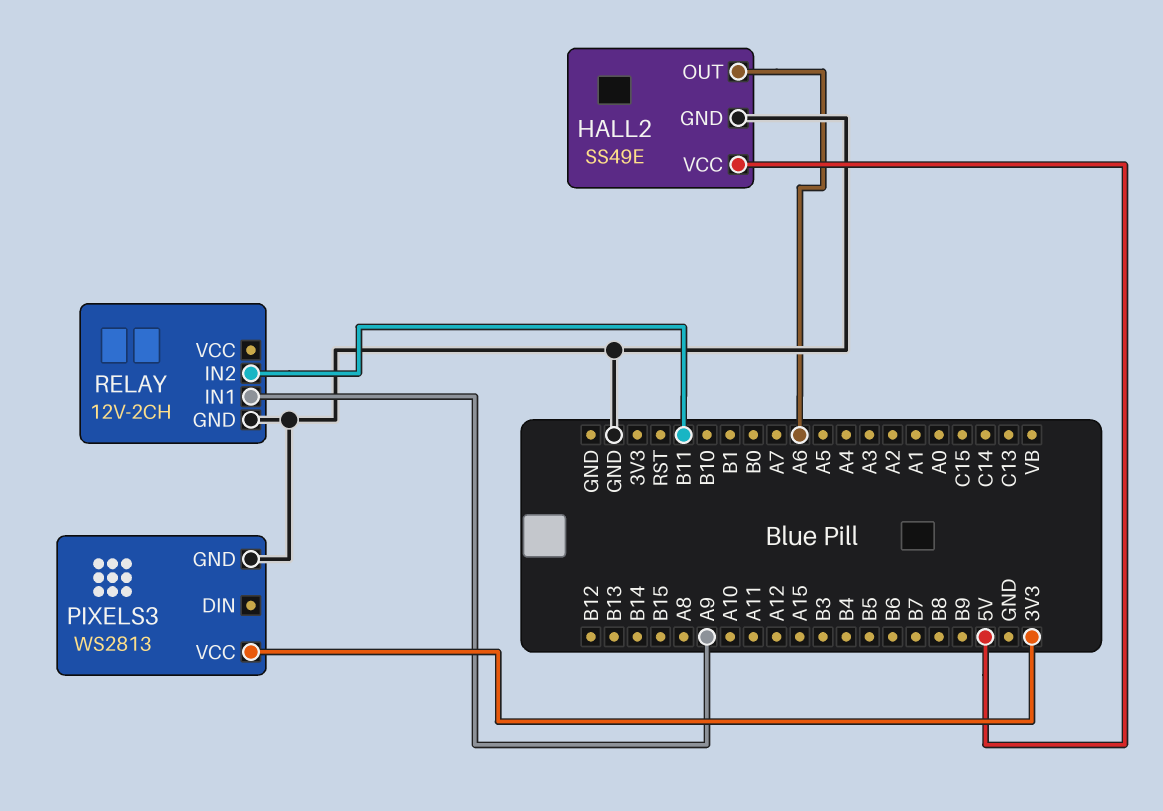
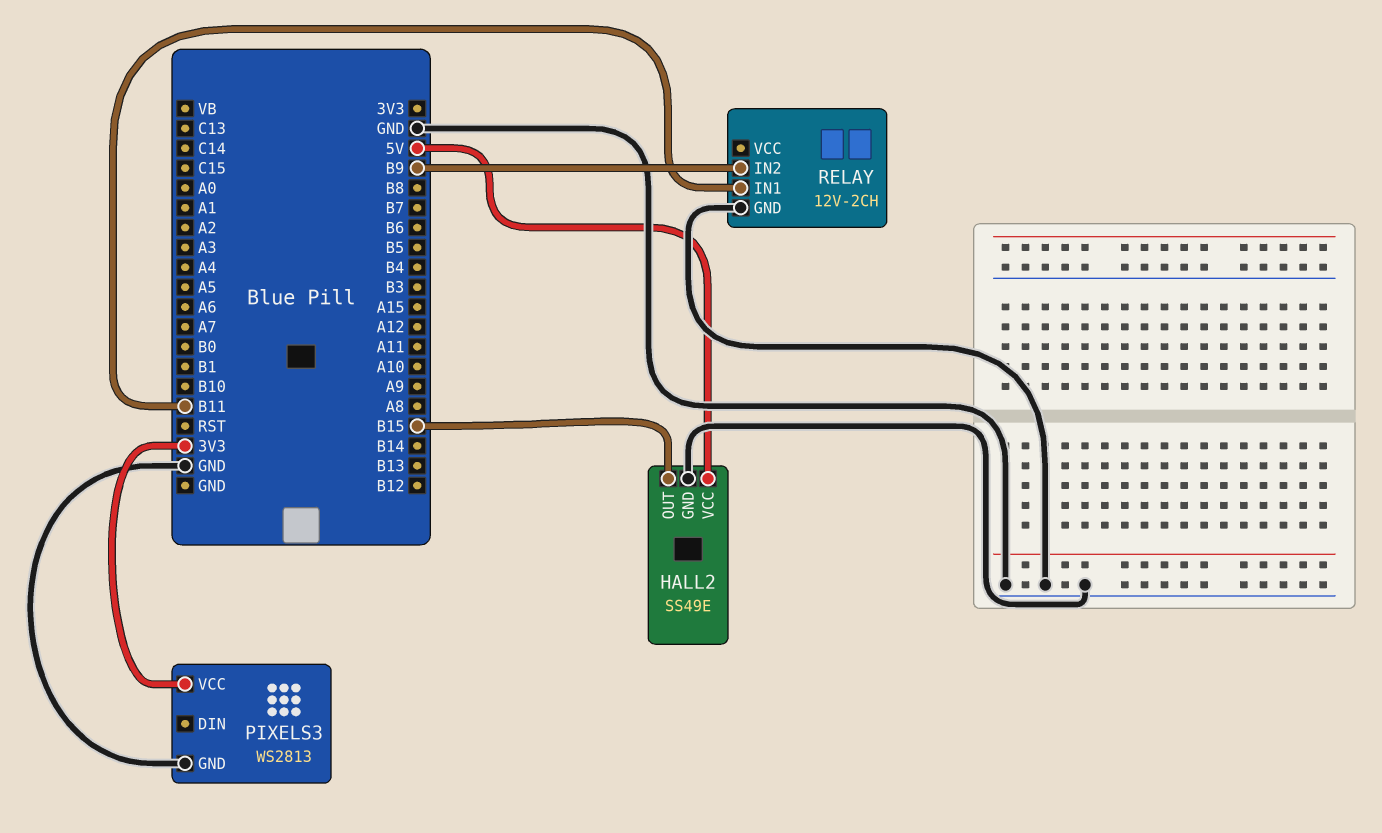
HALL2 pin OUT: A6 -> B15
RELAY pin IN1: A9 -> B11
RELAY pin IN2: B11 -> B9

